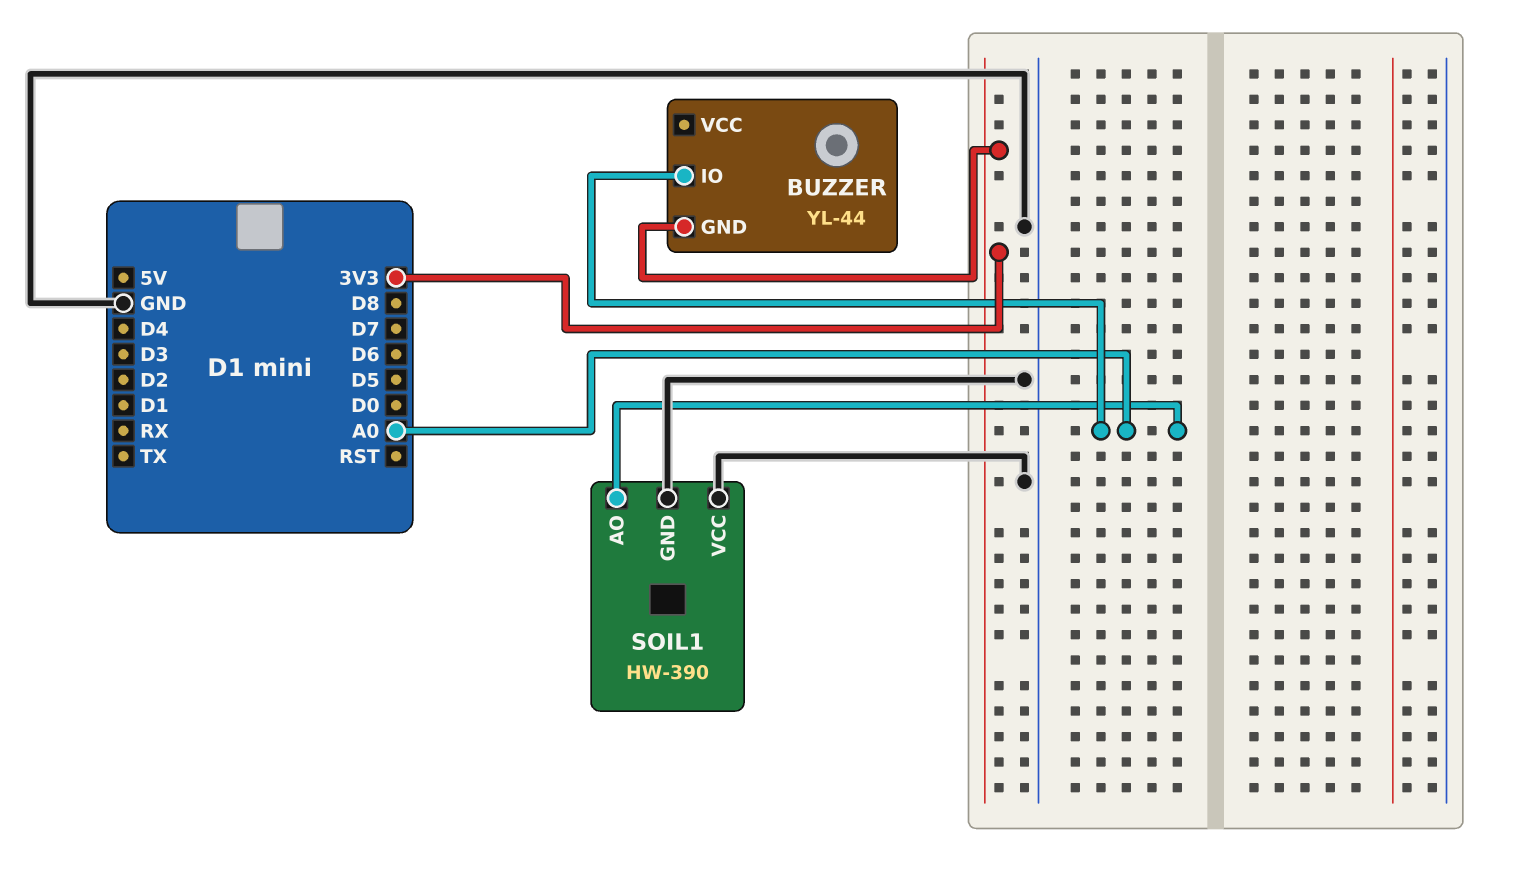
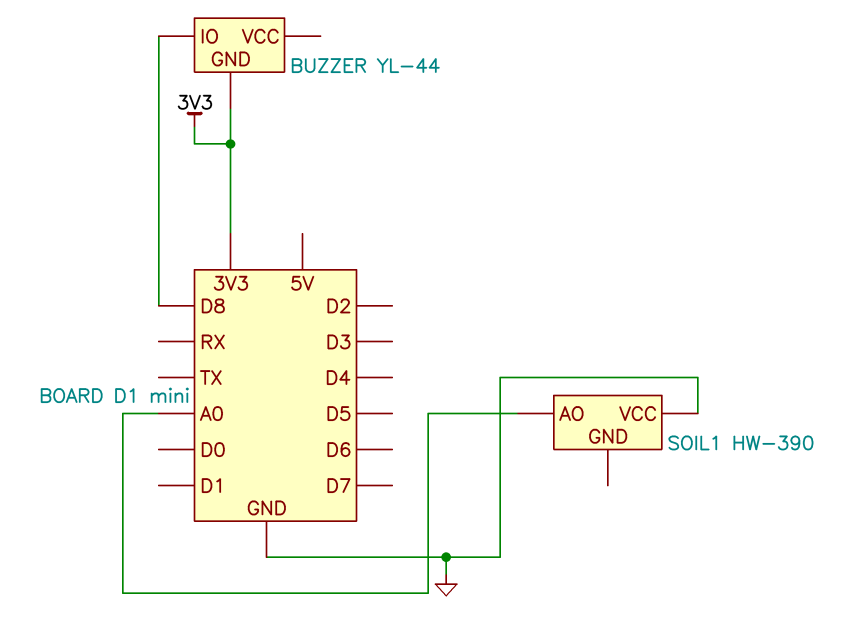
BUZZER pin IO: A0 -> D8
SOIL1 pin GND: GND -> none

